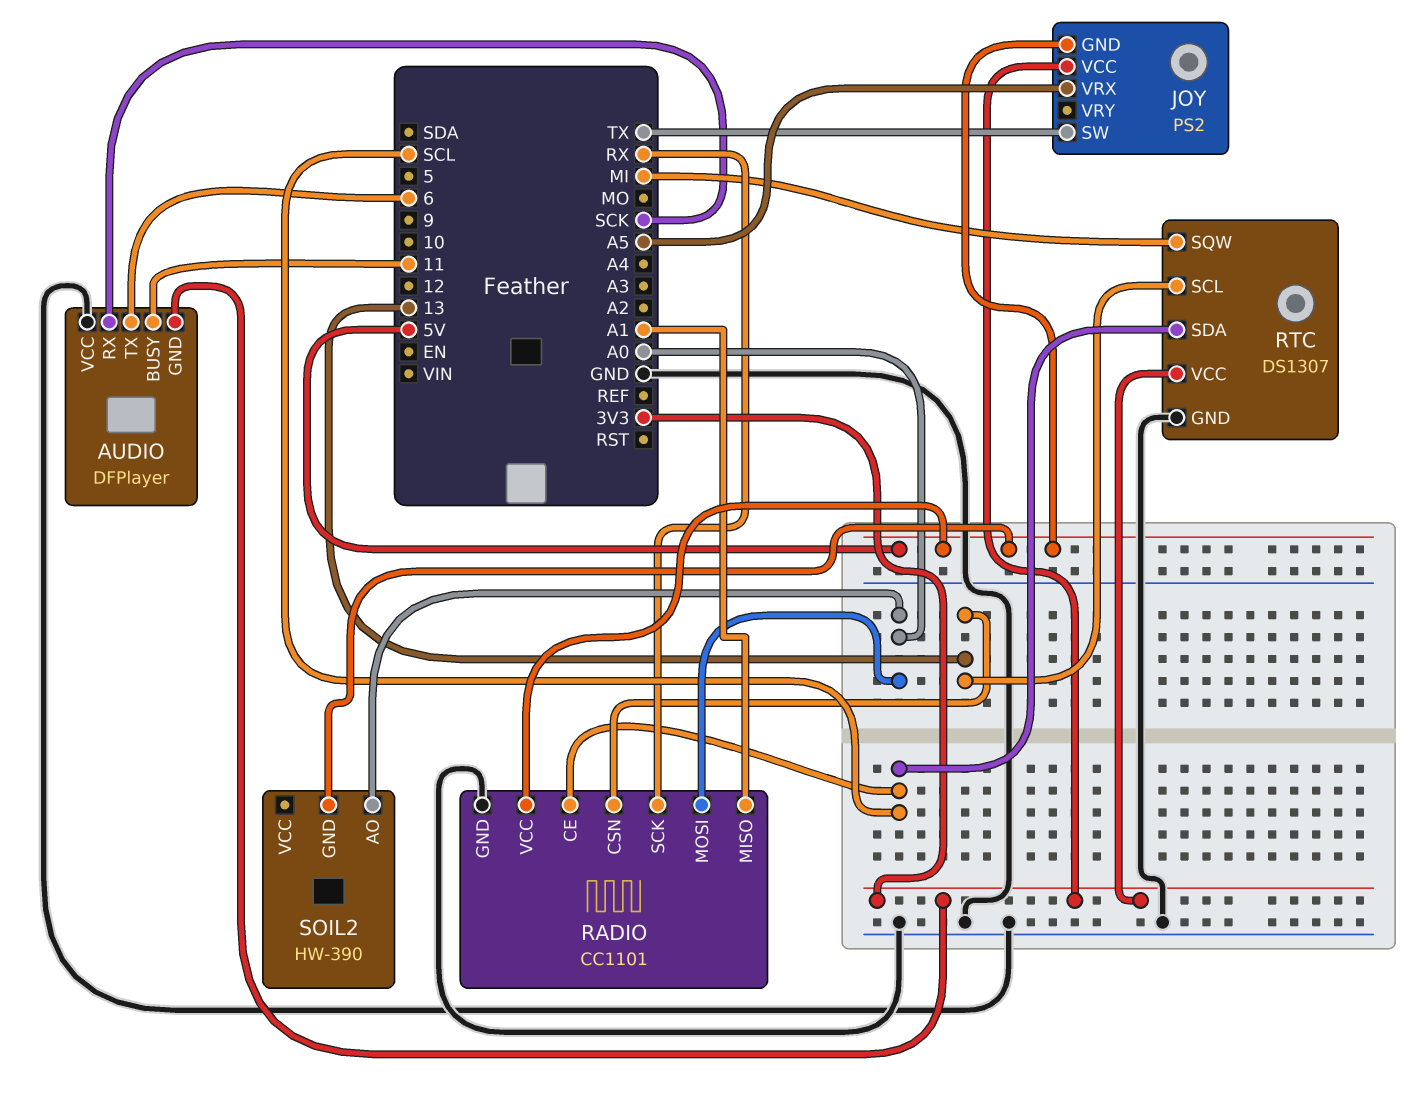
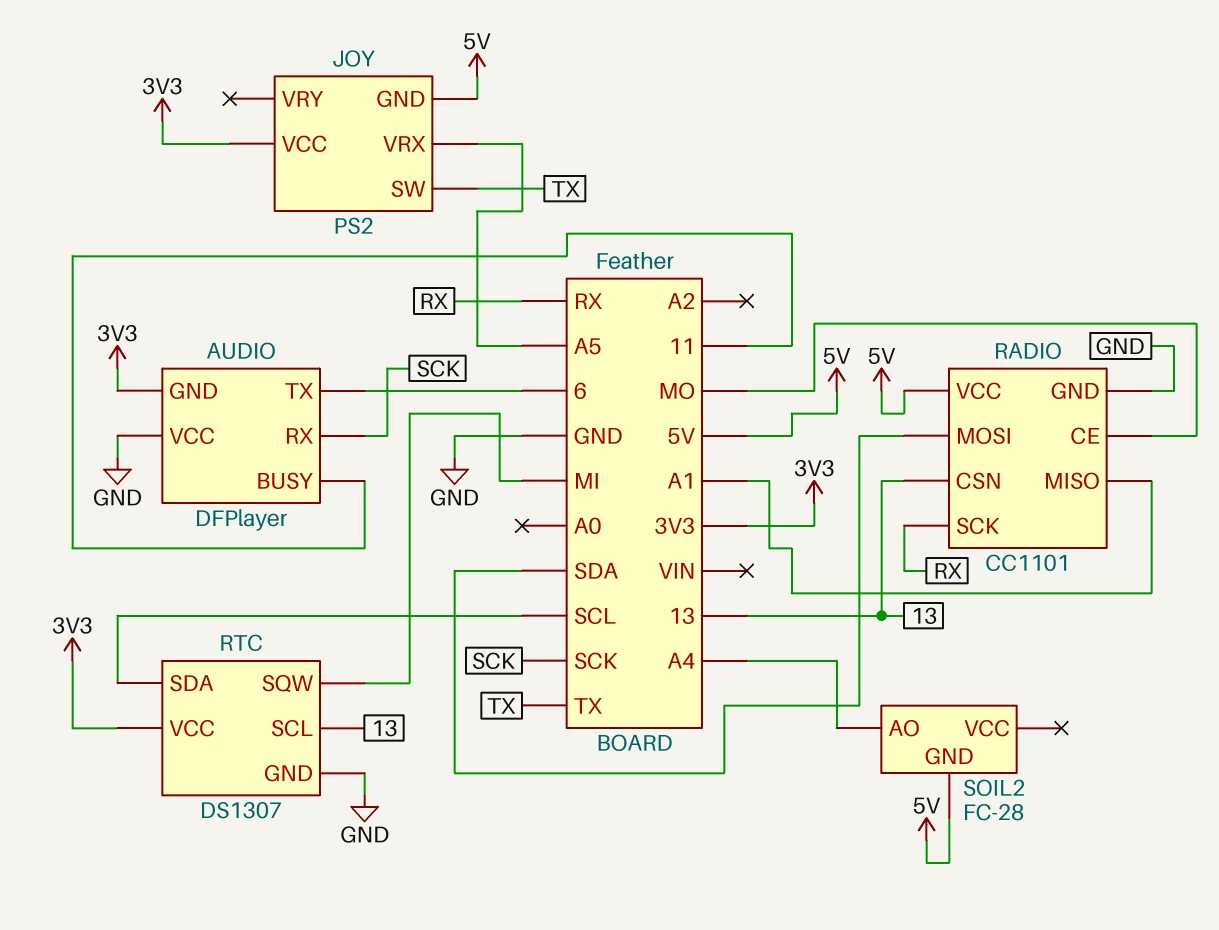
RADIO pin CE: SCL -> MO
RADIO pin MOSI: A0 -> SDA
SOIL2: HW-390 -> FC-28
SOIL2 pin AO: A0 -> A4

